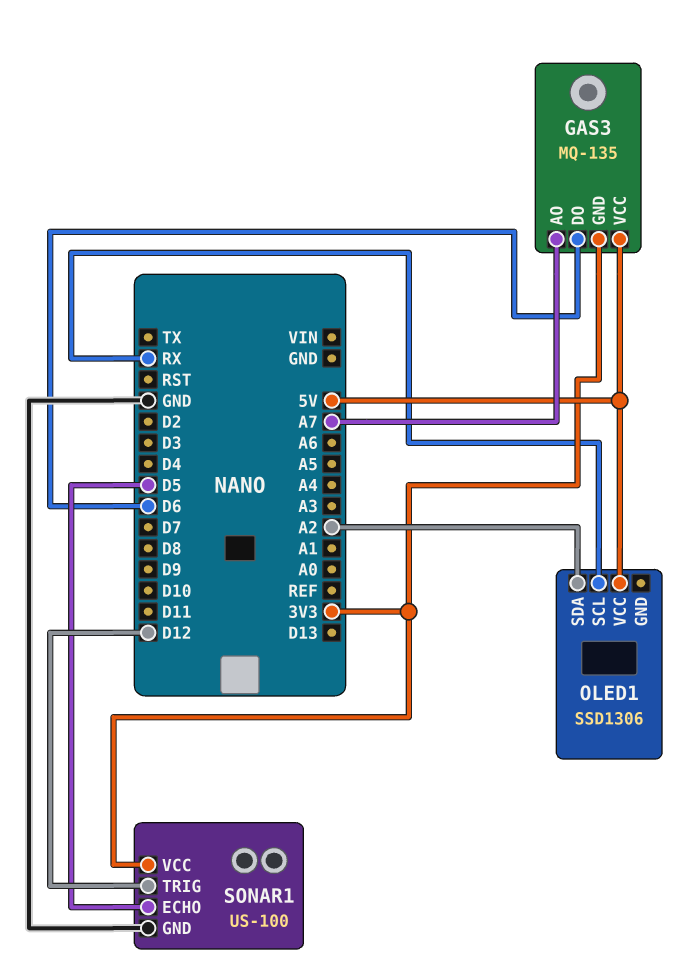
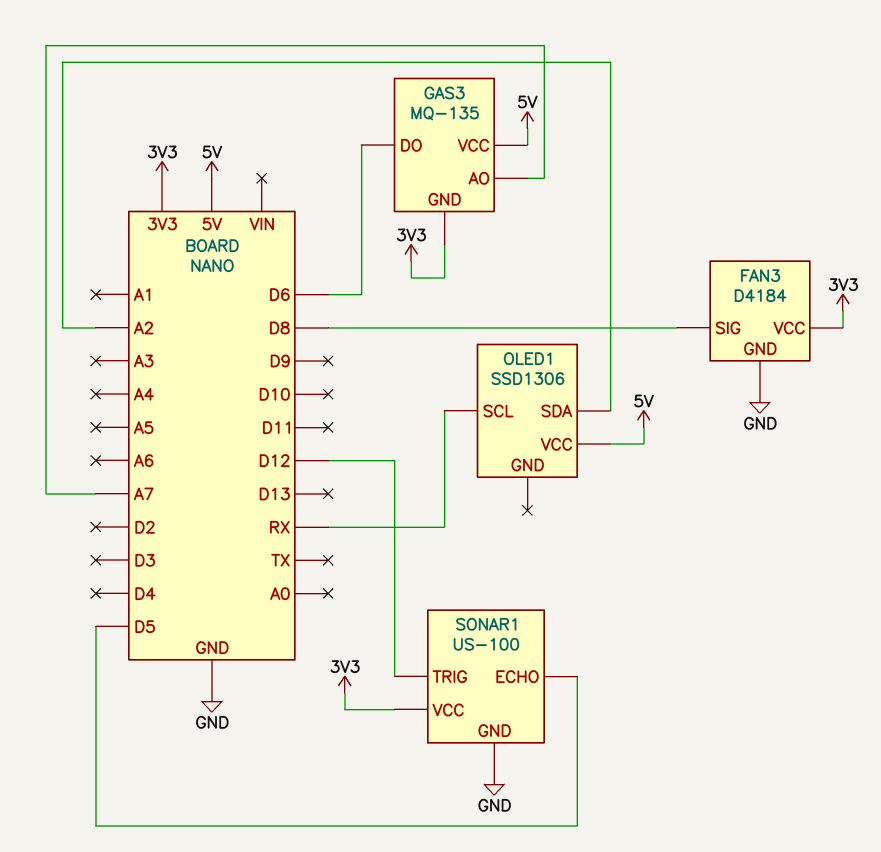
FAN3: none -> D4184
FAN3 pin GND: none -> GND
FAN3 pin SIG: none -> D8
FAN3 pin VCC: none -> 3V3

